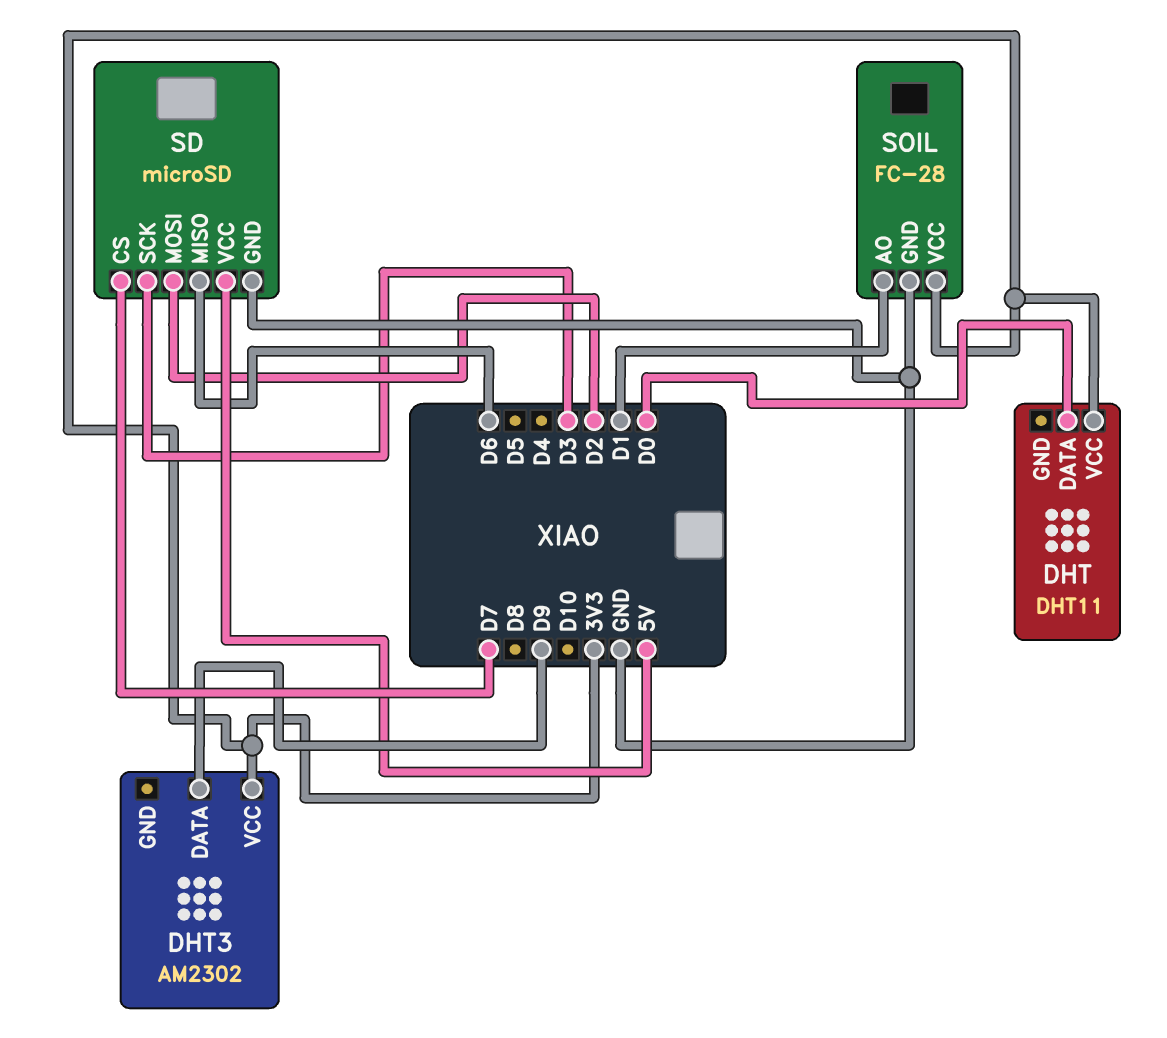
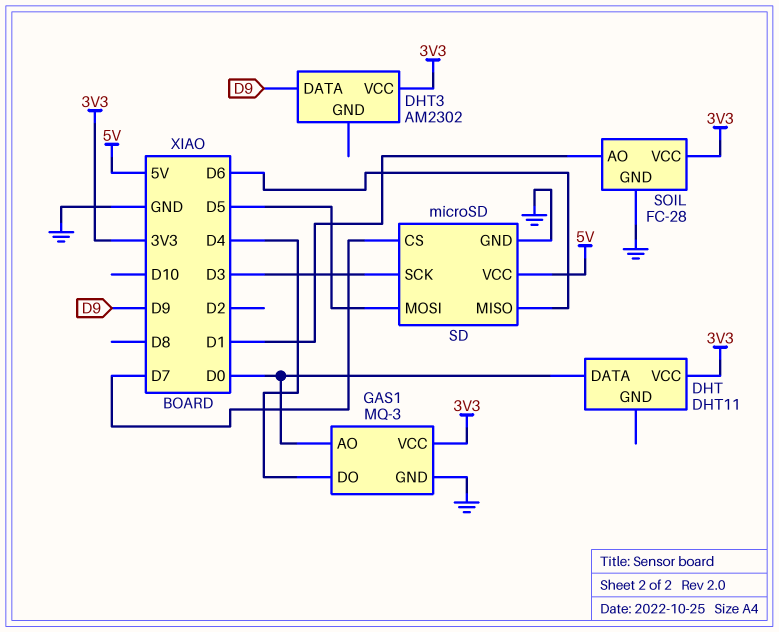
GAS1: none -> MQ-3
GAS1 pin AO: none -> D0
GAS1 pin DO: none -> D4
GAS1 pin GND: none -> GND
GAS1 pin VCC: none -> 3V3
SD pin MOSI: D2 -> D5

